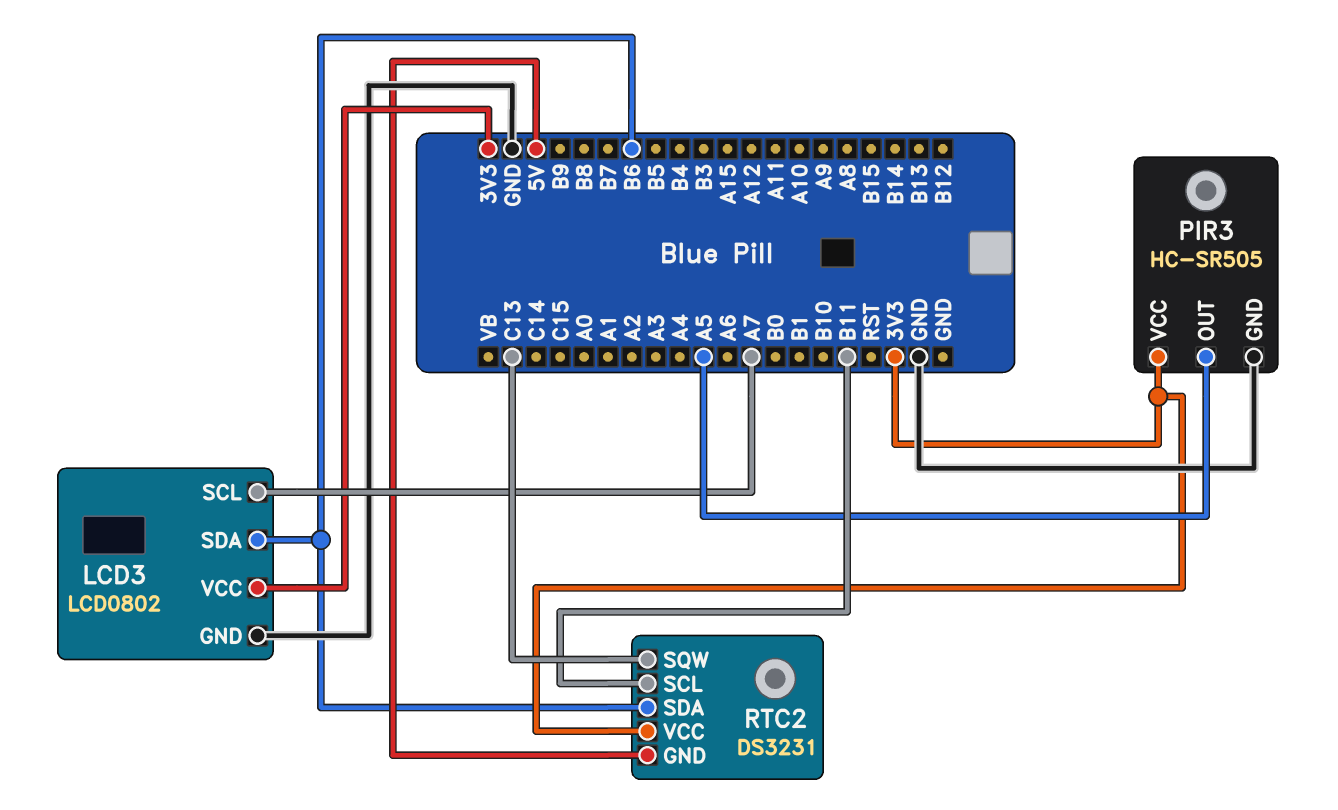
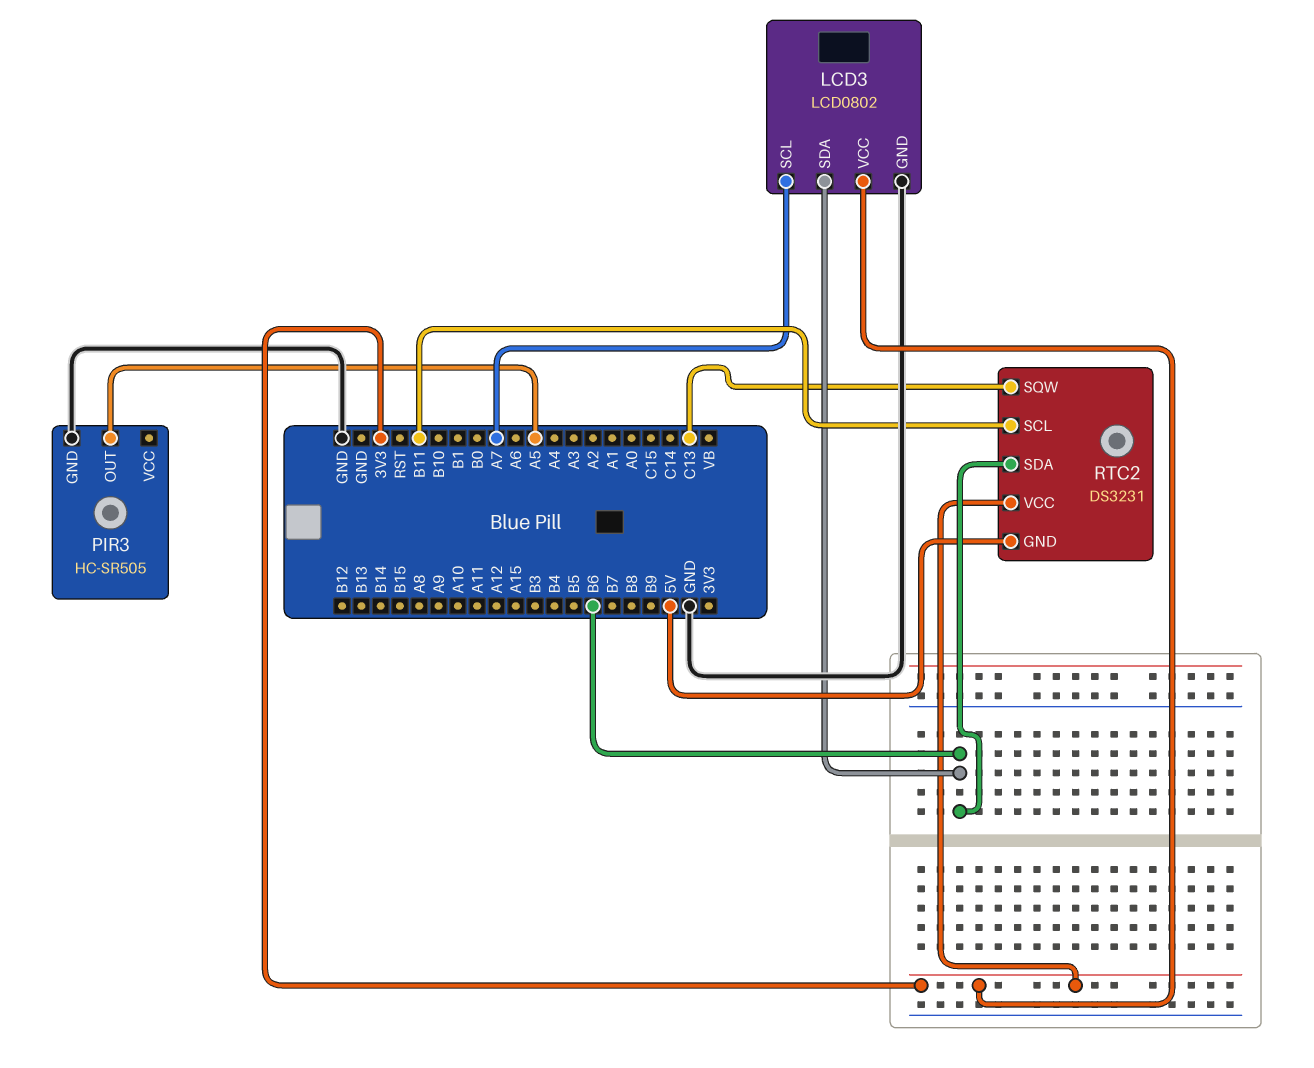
PIR3 pin VCC: 3V3 -> none

